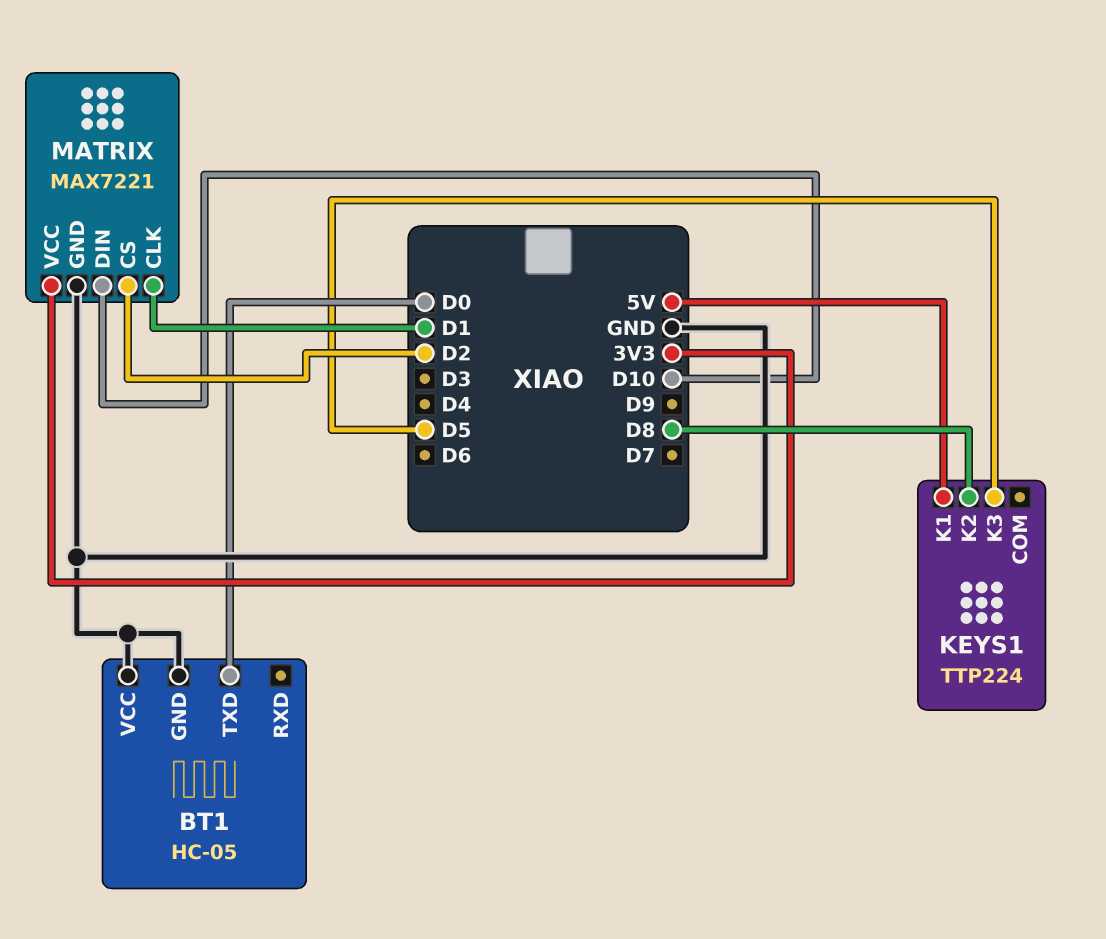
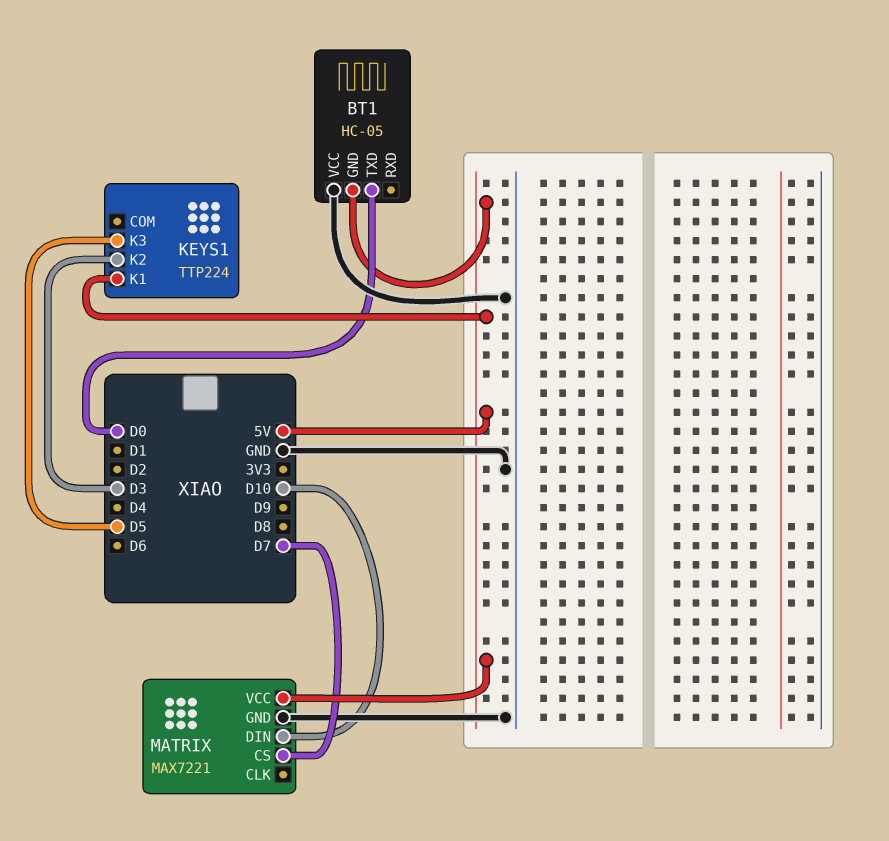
BT1 pin GND: GND -> 5V
KEYS1 pin K2: D8 -> D3
MATRIX pin CLK: D1 -> none
MATRIX pin CS: D2 -> D7
MATRIX pin VCC: 3V3 -> 5V

